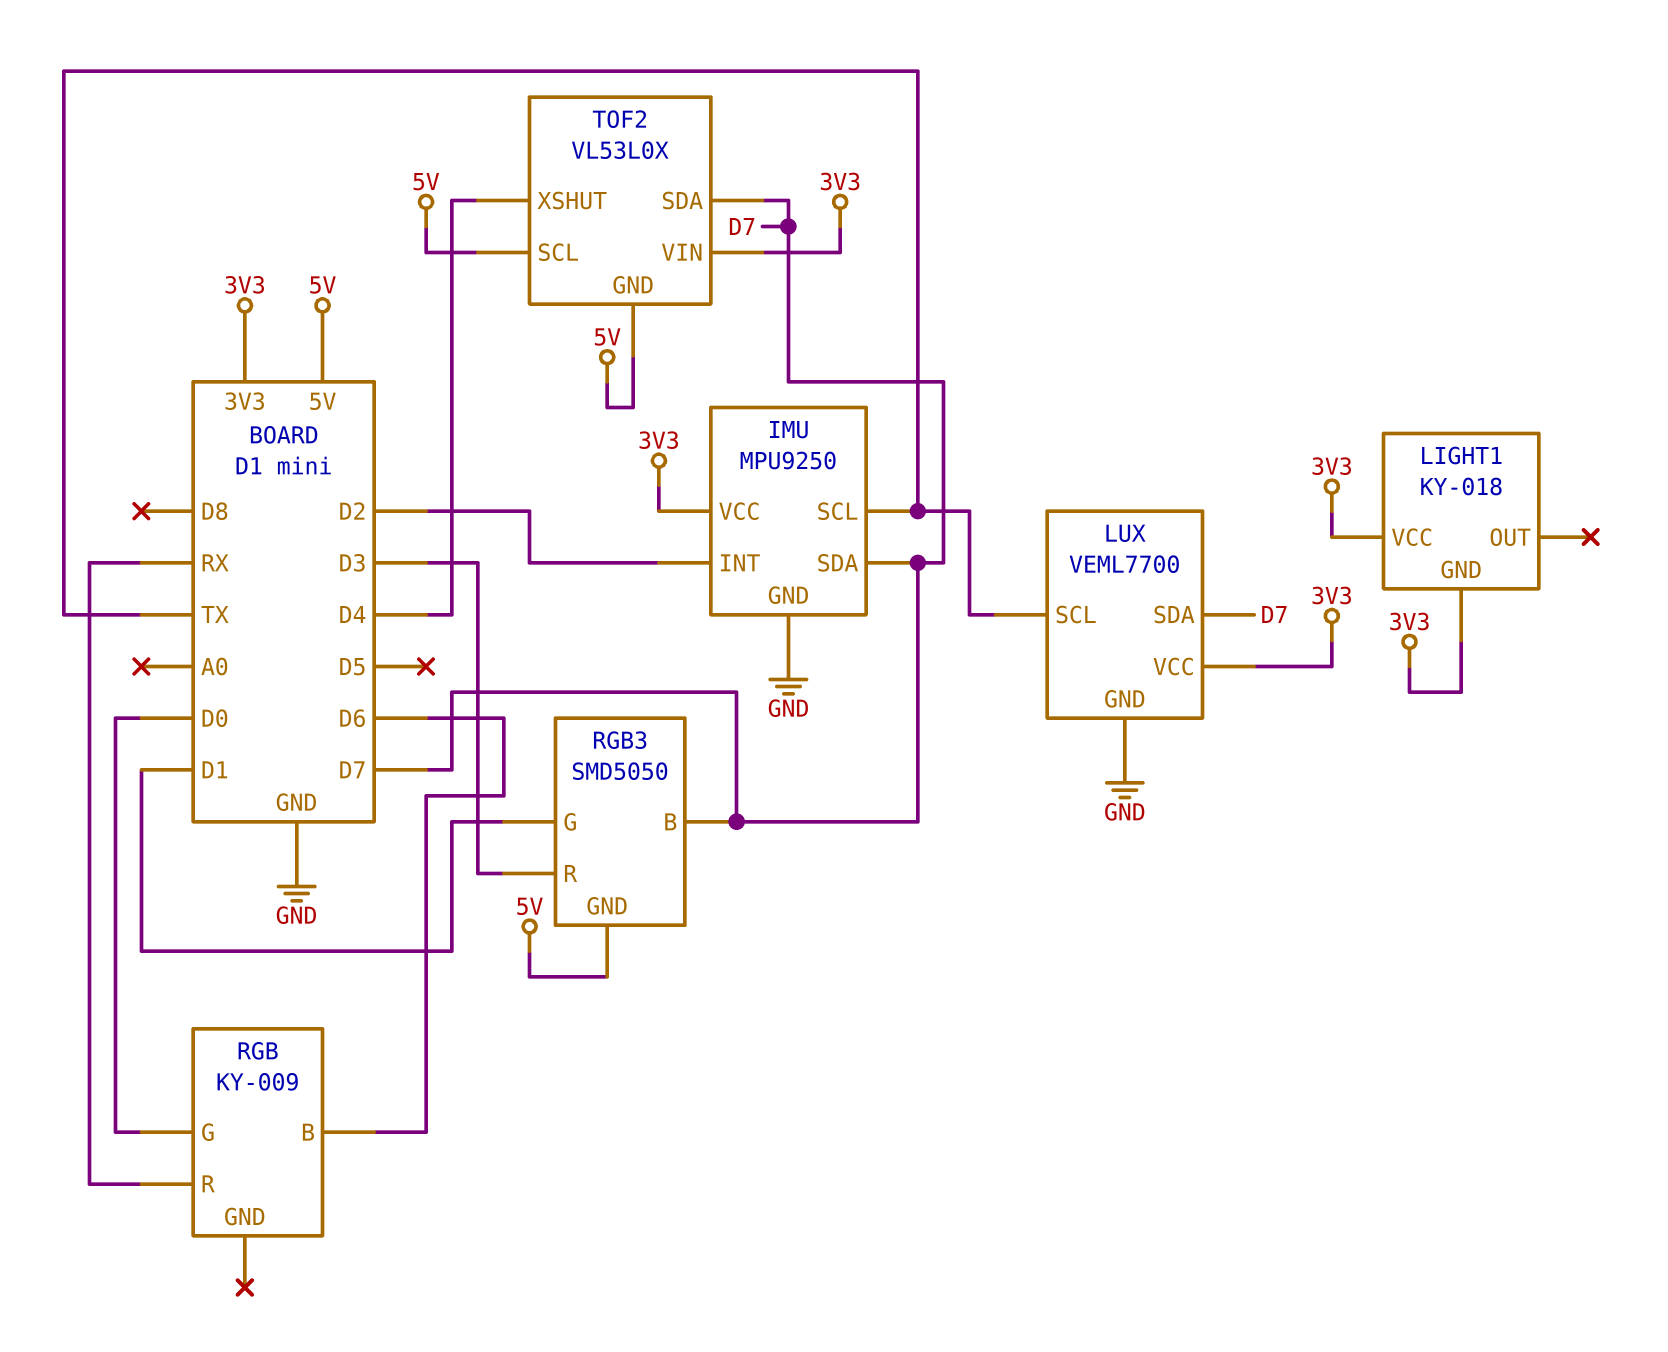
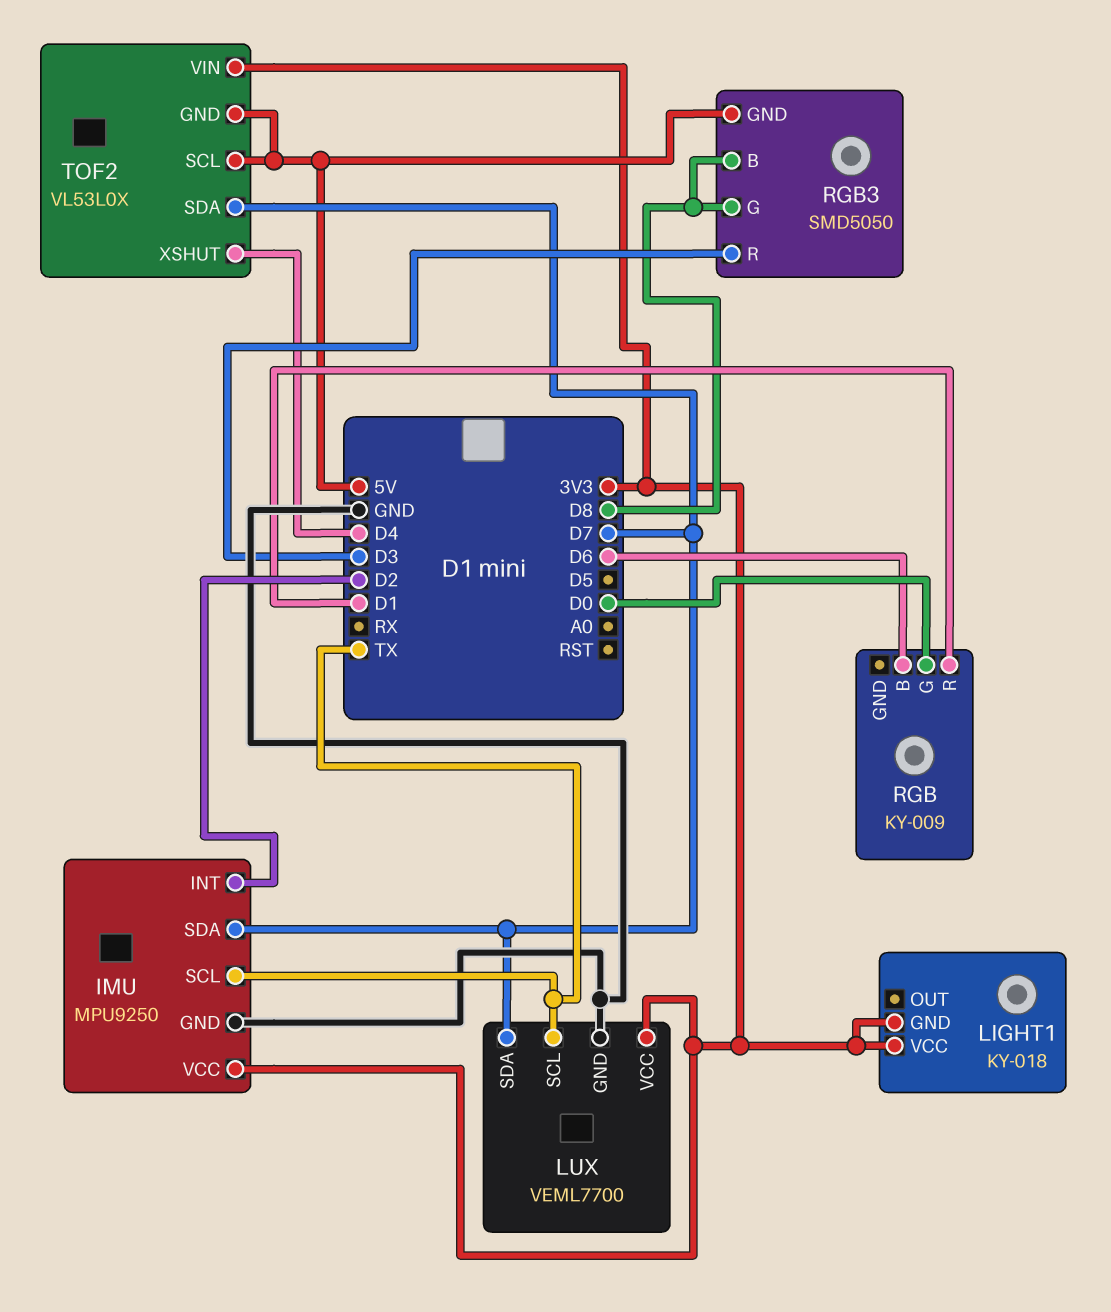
RGB pin R: RX -> D1
RGB3 pin B: D7 -> D8
RGB3 pin G: D1 -> D8

